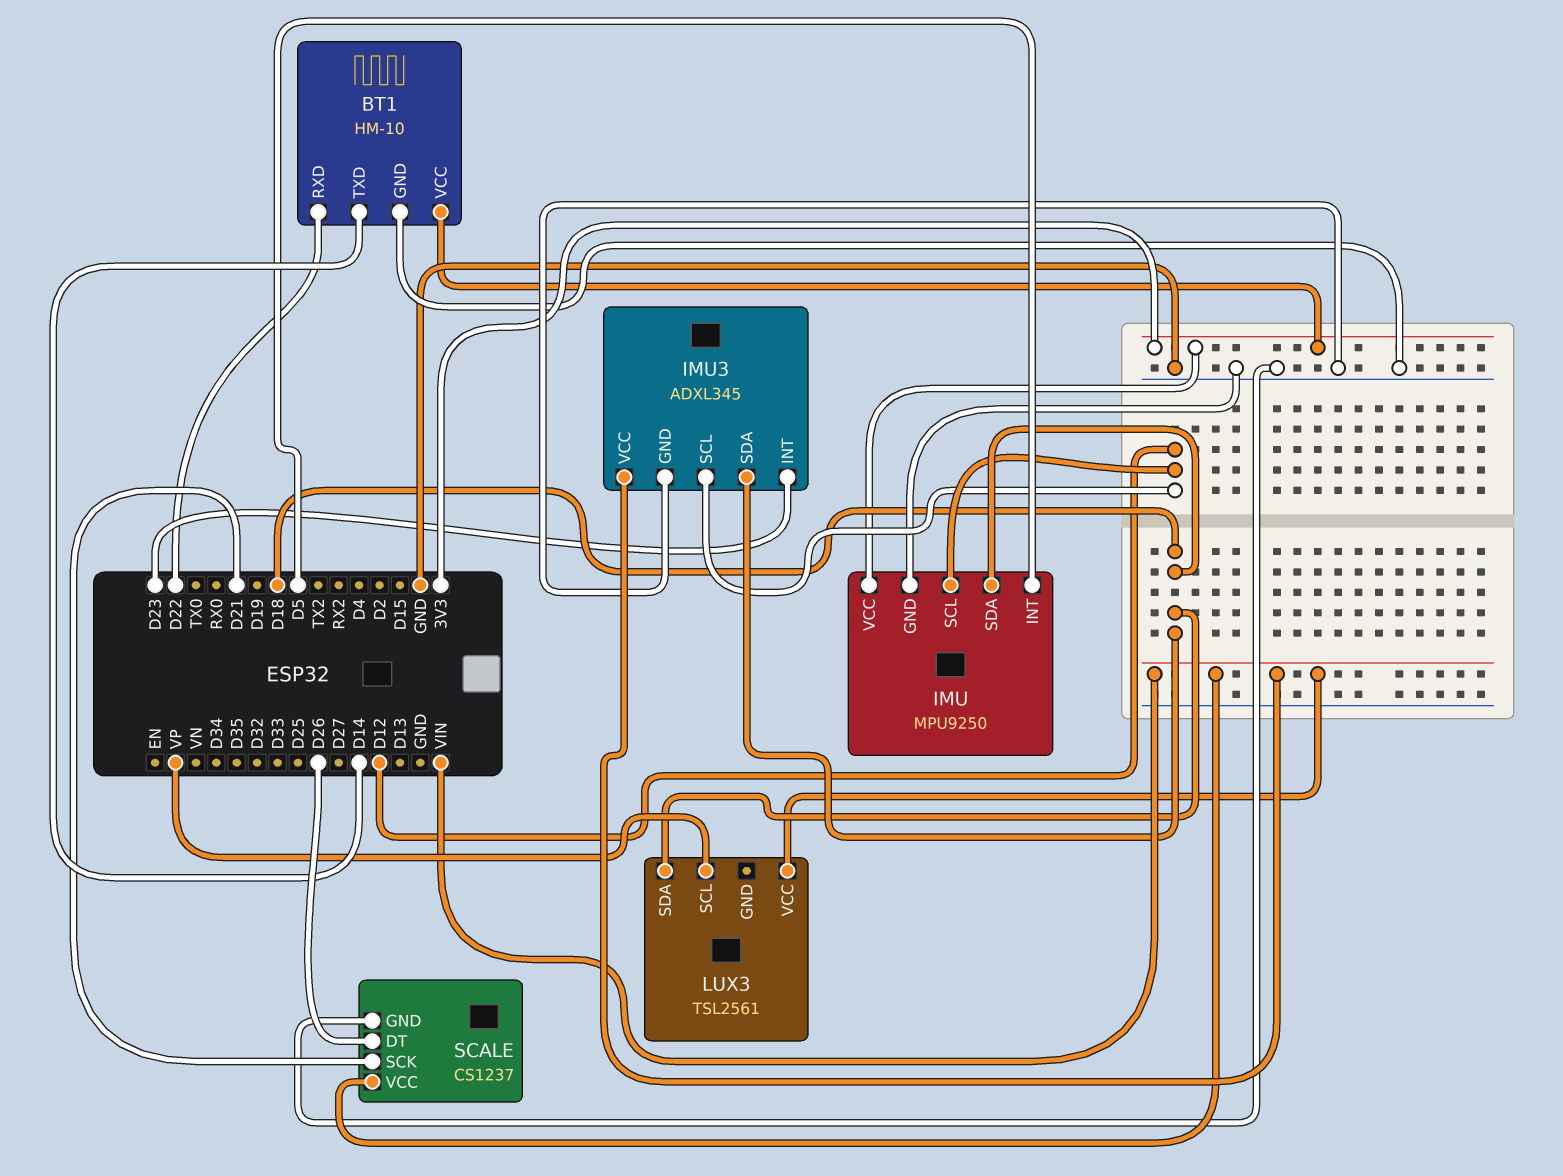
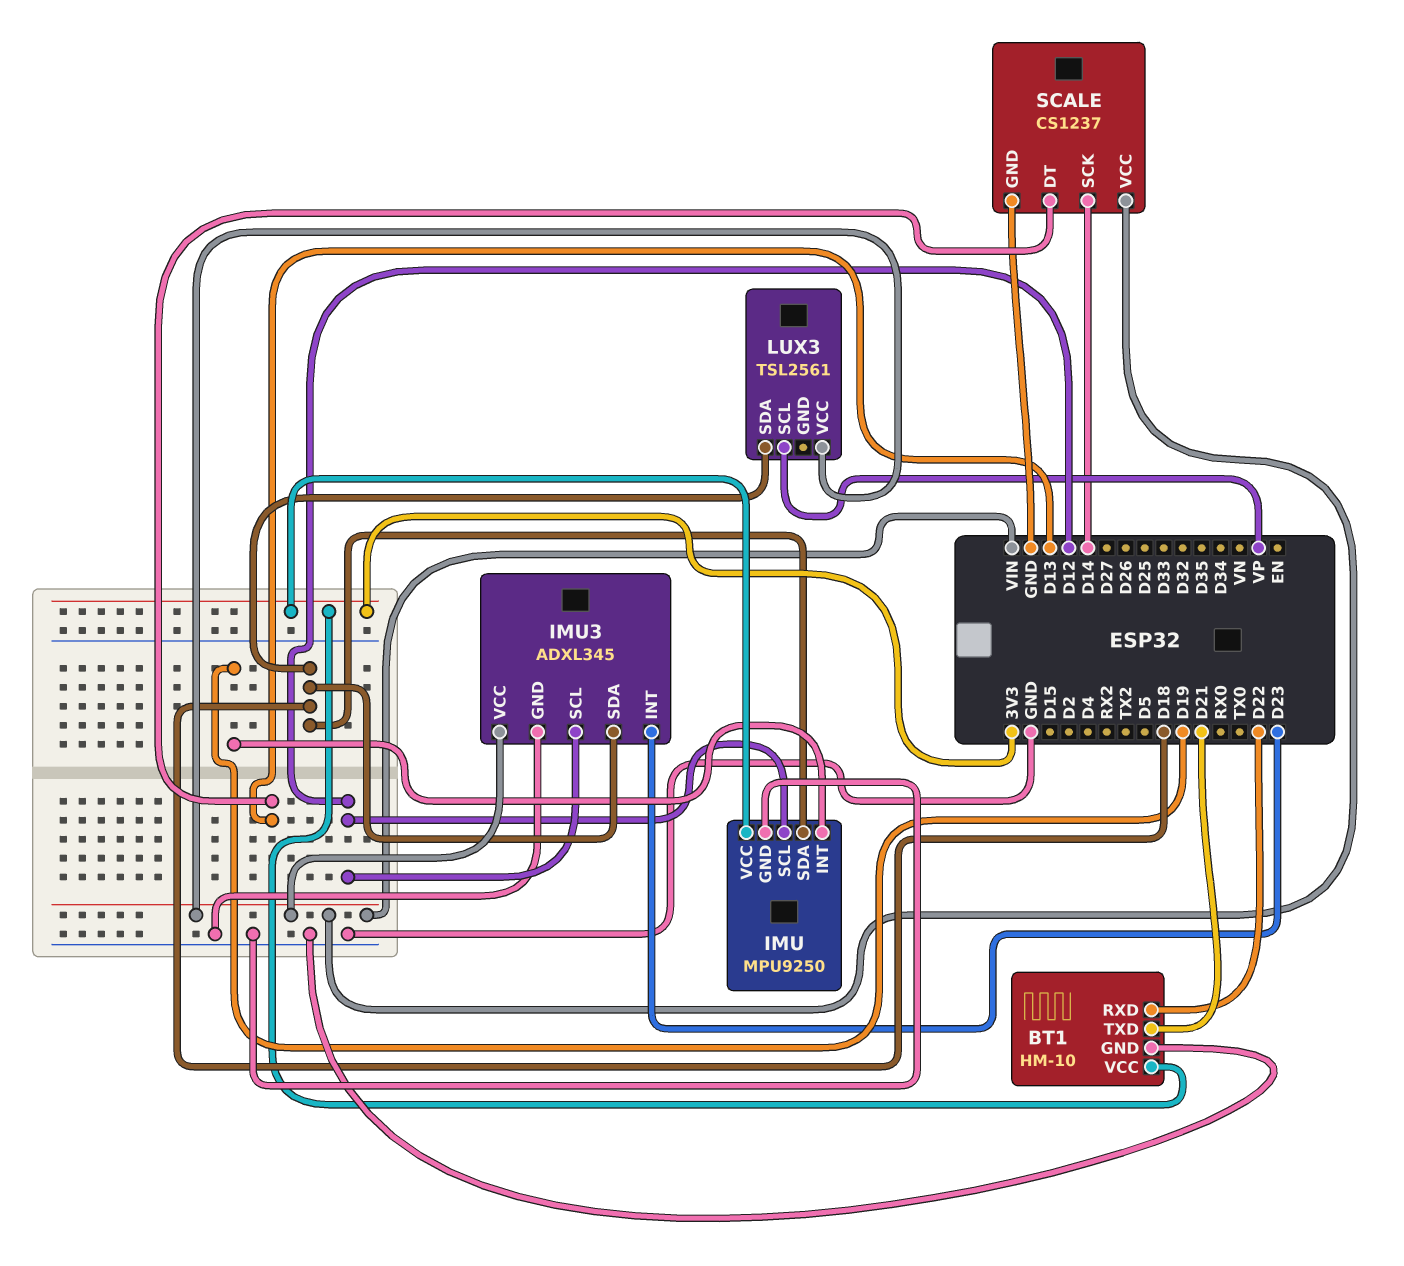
BT1 pin TXD: D14 -> D21
IMU pin INT: D5 -> D19
SCALE pin DT: D26 -> D13
SCALE pin SCK: D21 -> D14

